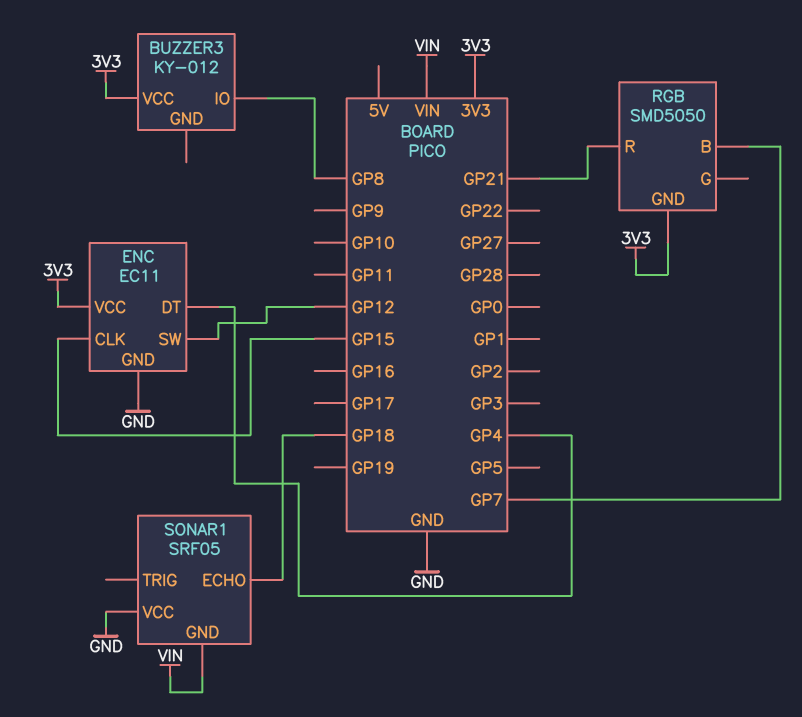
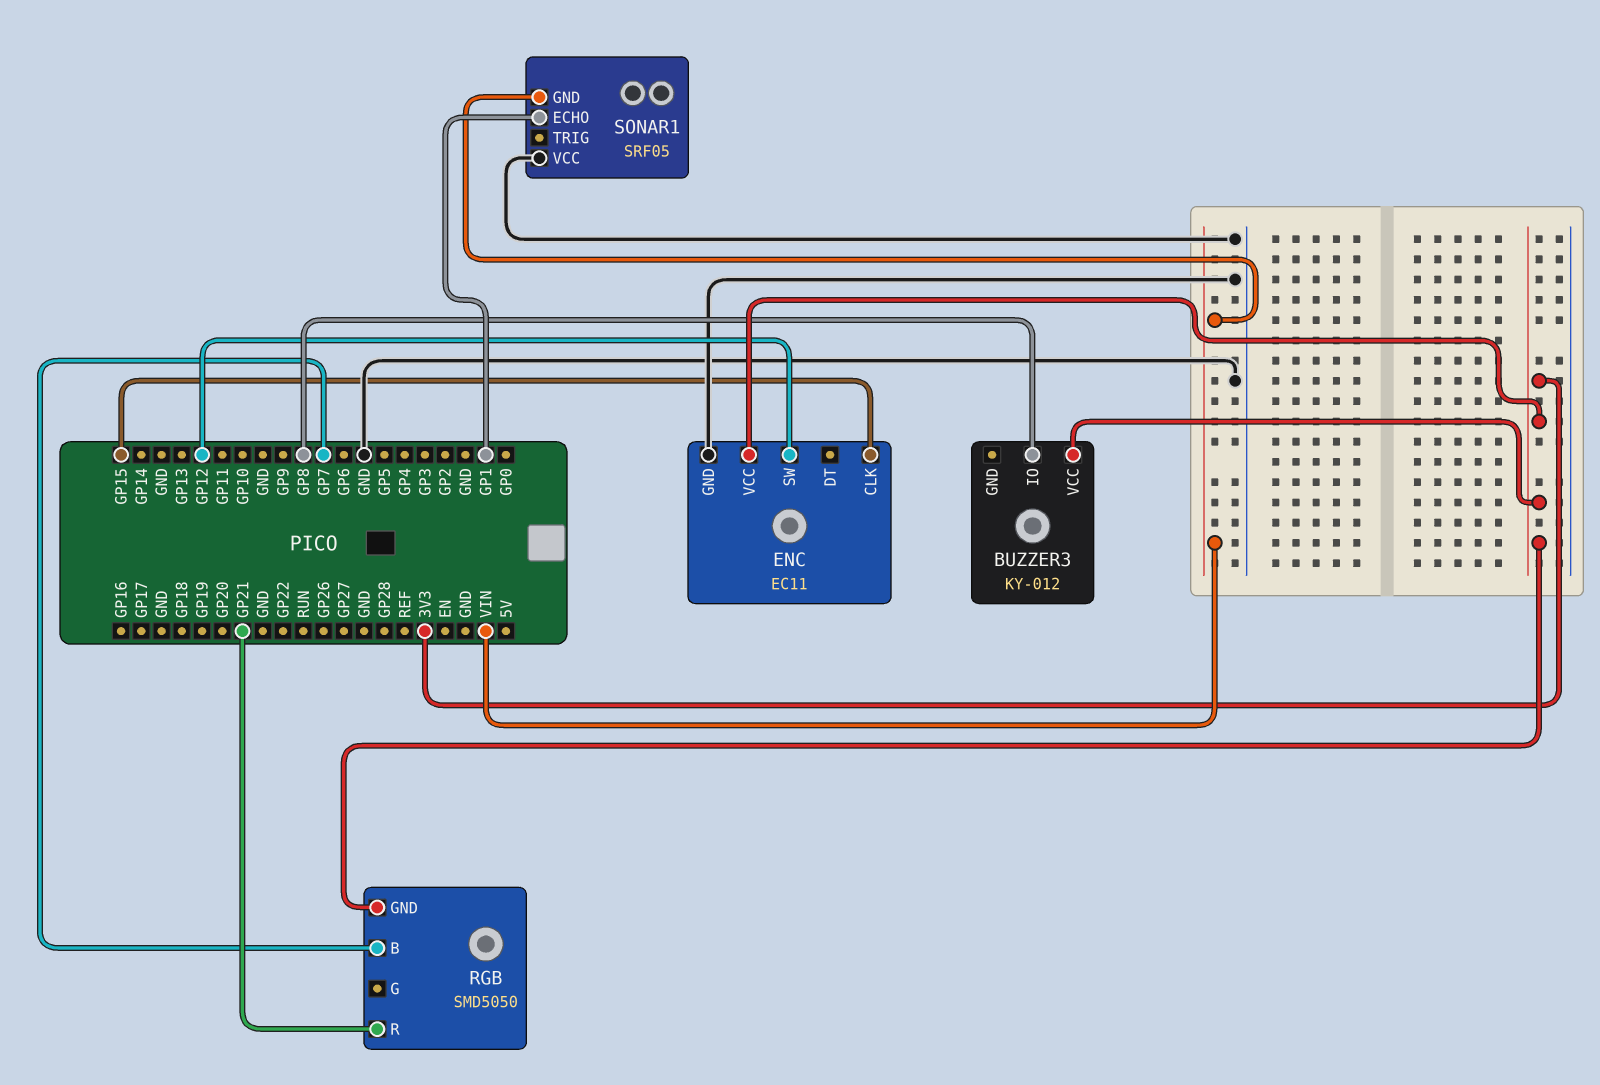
ENC pin DT: GP4 -> none
SONAR1 pin ECHO: GP18 -> GP1

